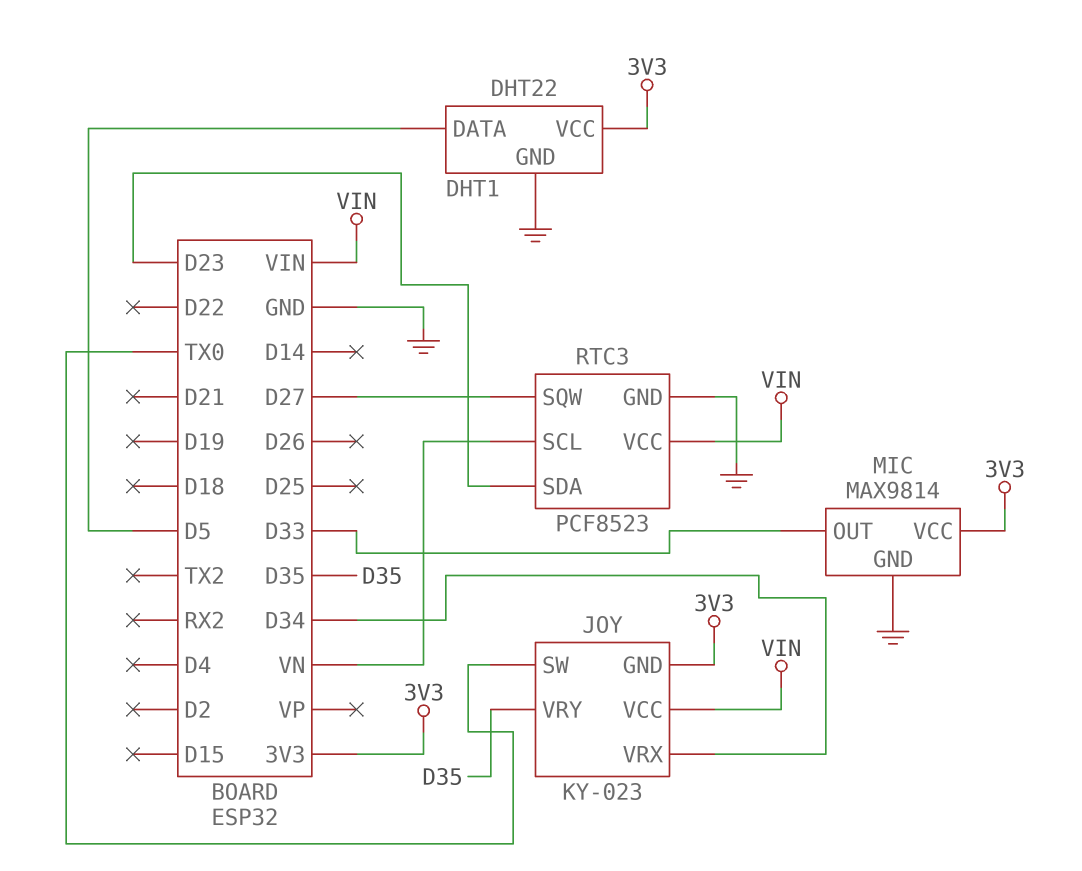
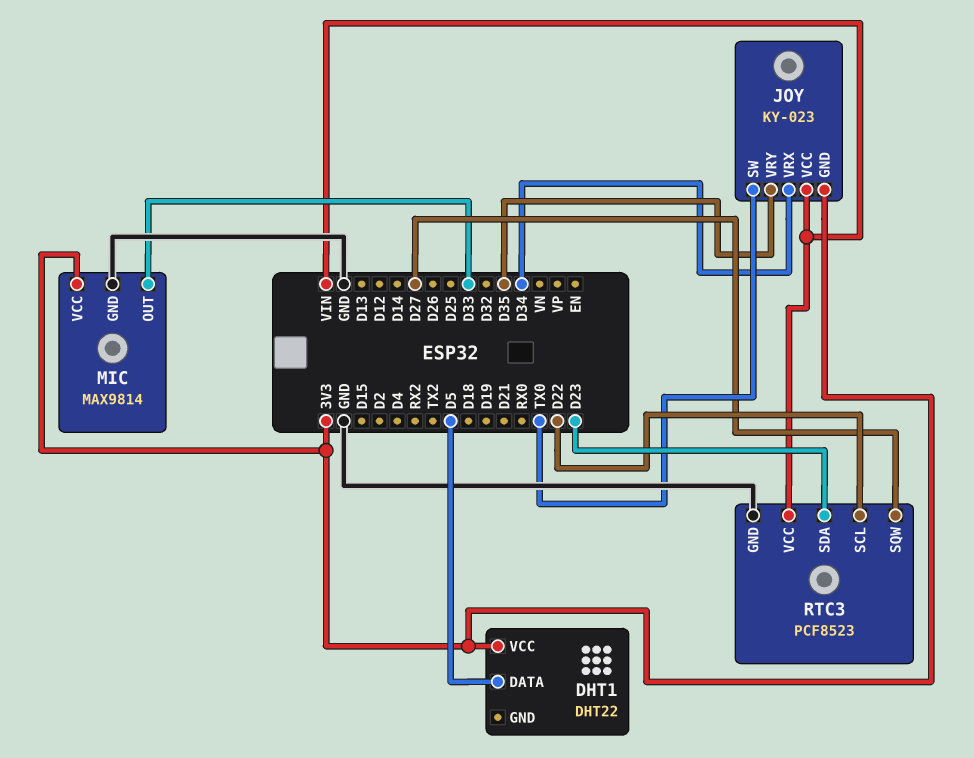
DHT1 pin GND: GND -> none
RTC3 pin SCL: VN -> D22

